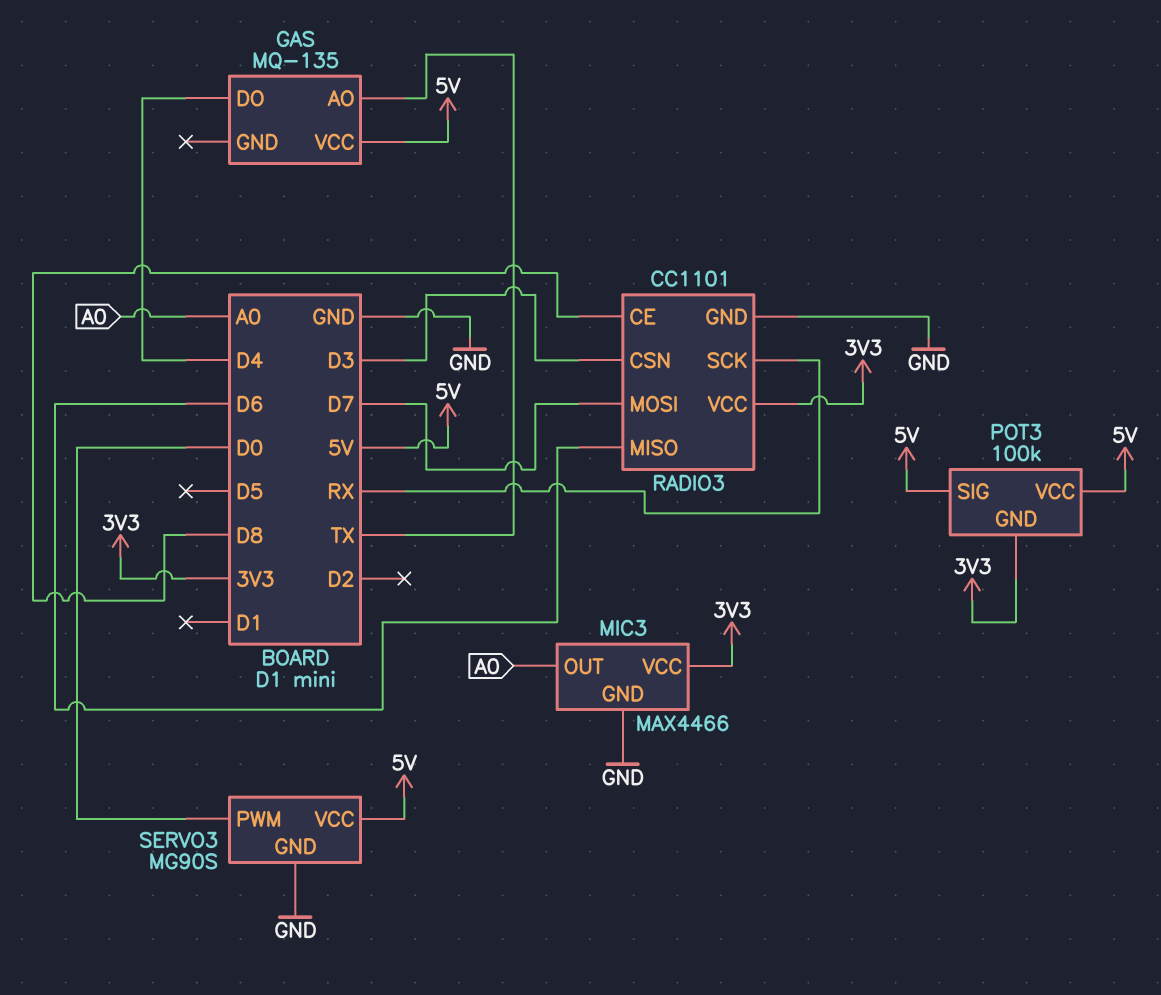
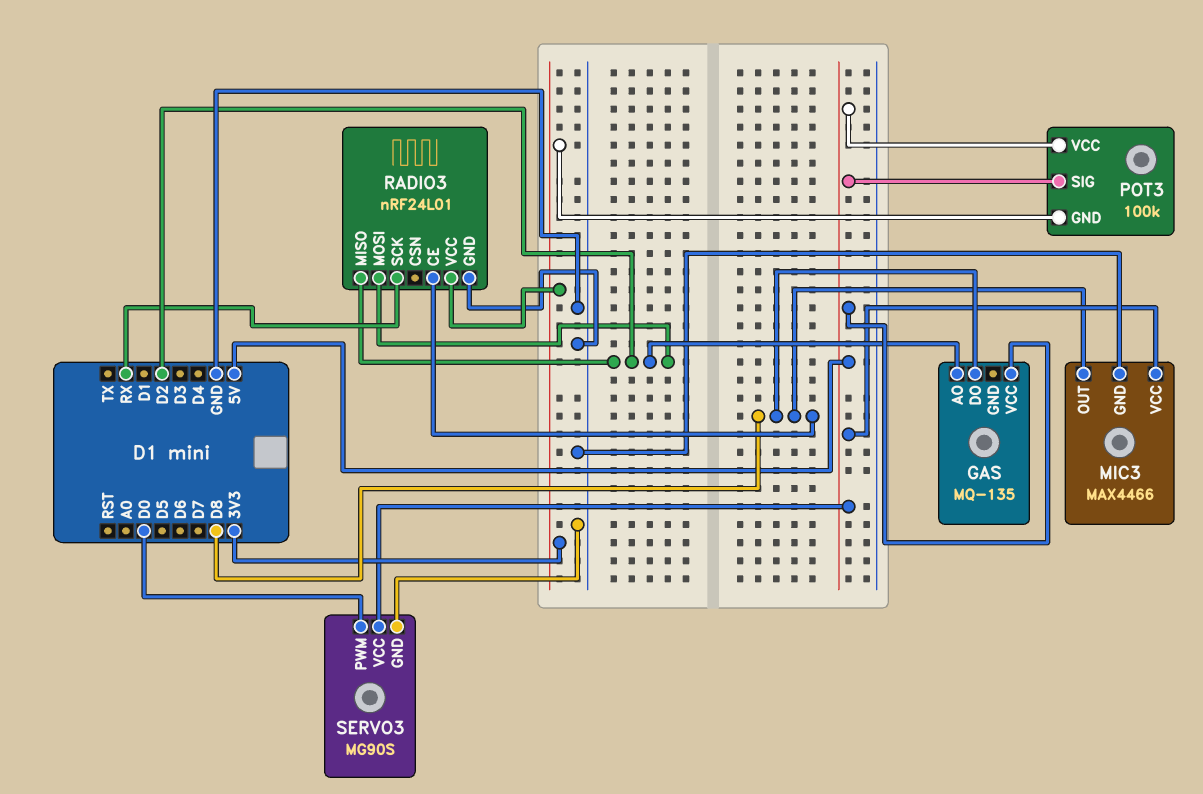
GAS pin AO: TX -> D2
GAS pin DO: D4 -> D8
MIC3 pin OUT: A0 -> D8
MIC3 pin VCC: 3V3 -> 5V
RADIO3: CC1101 -> nRF24L01
RADIO3 pin CSN: D3 -> none
RADIO3 pin MISO: D6 -> D2
RADIO3 pin MOSI: D7 -> D2

